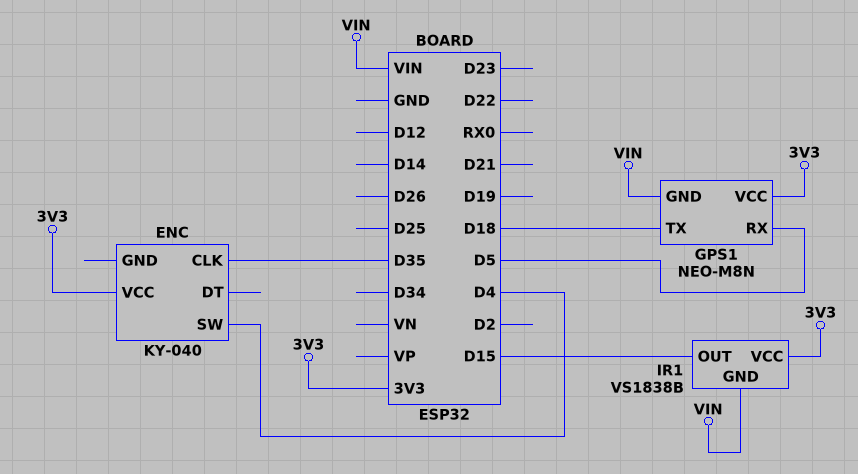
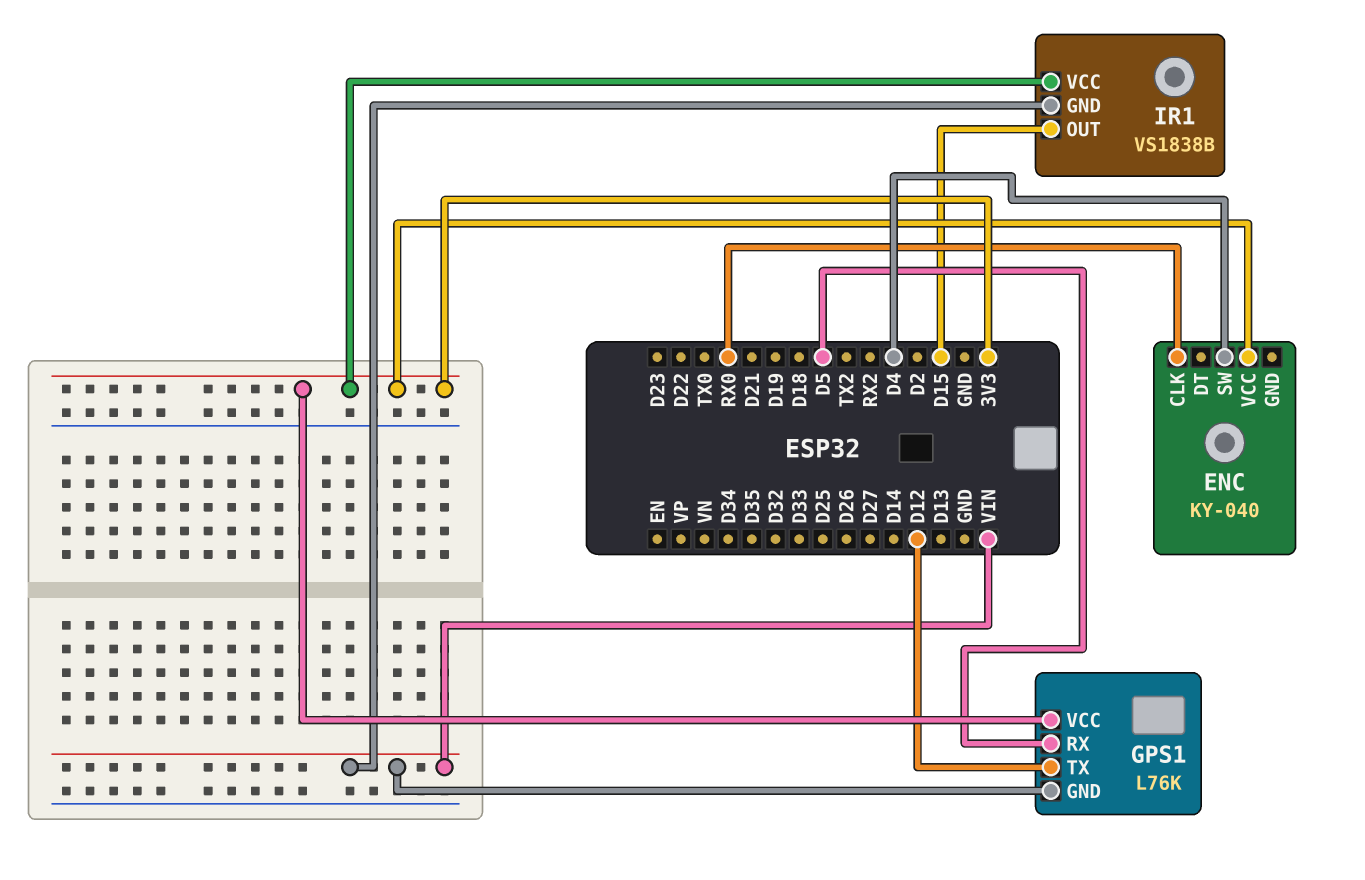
ENC pin CLK: D35 -> RX0
GPS1: NEO-M8N -> L76K
GPS1 pin TX: D18 -> D12

